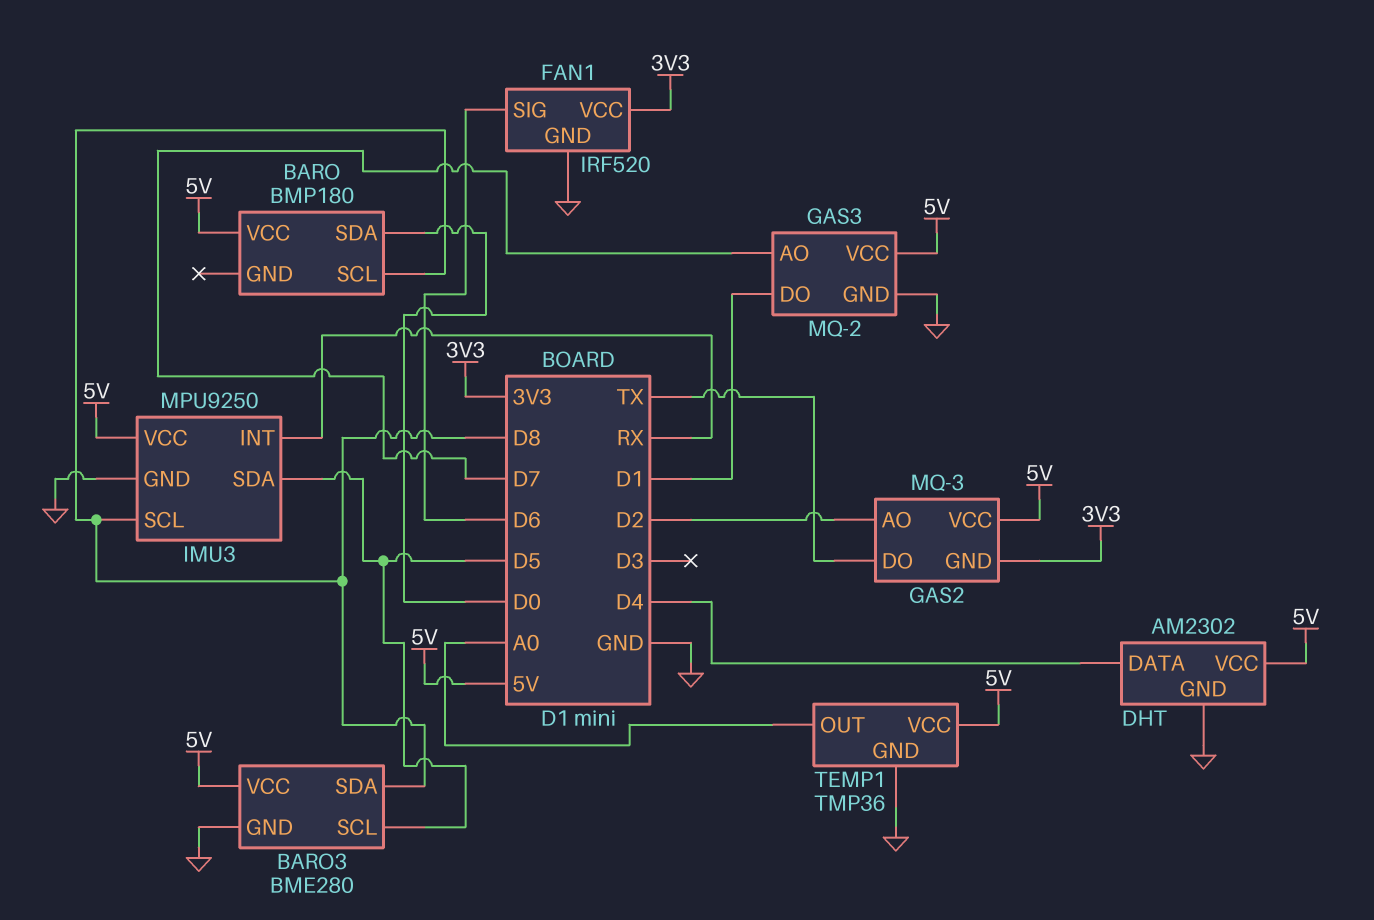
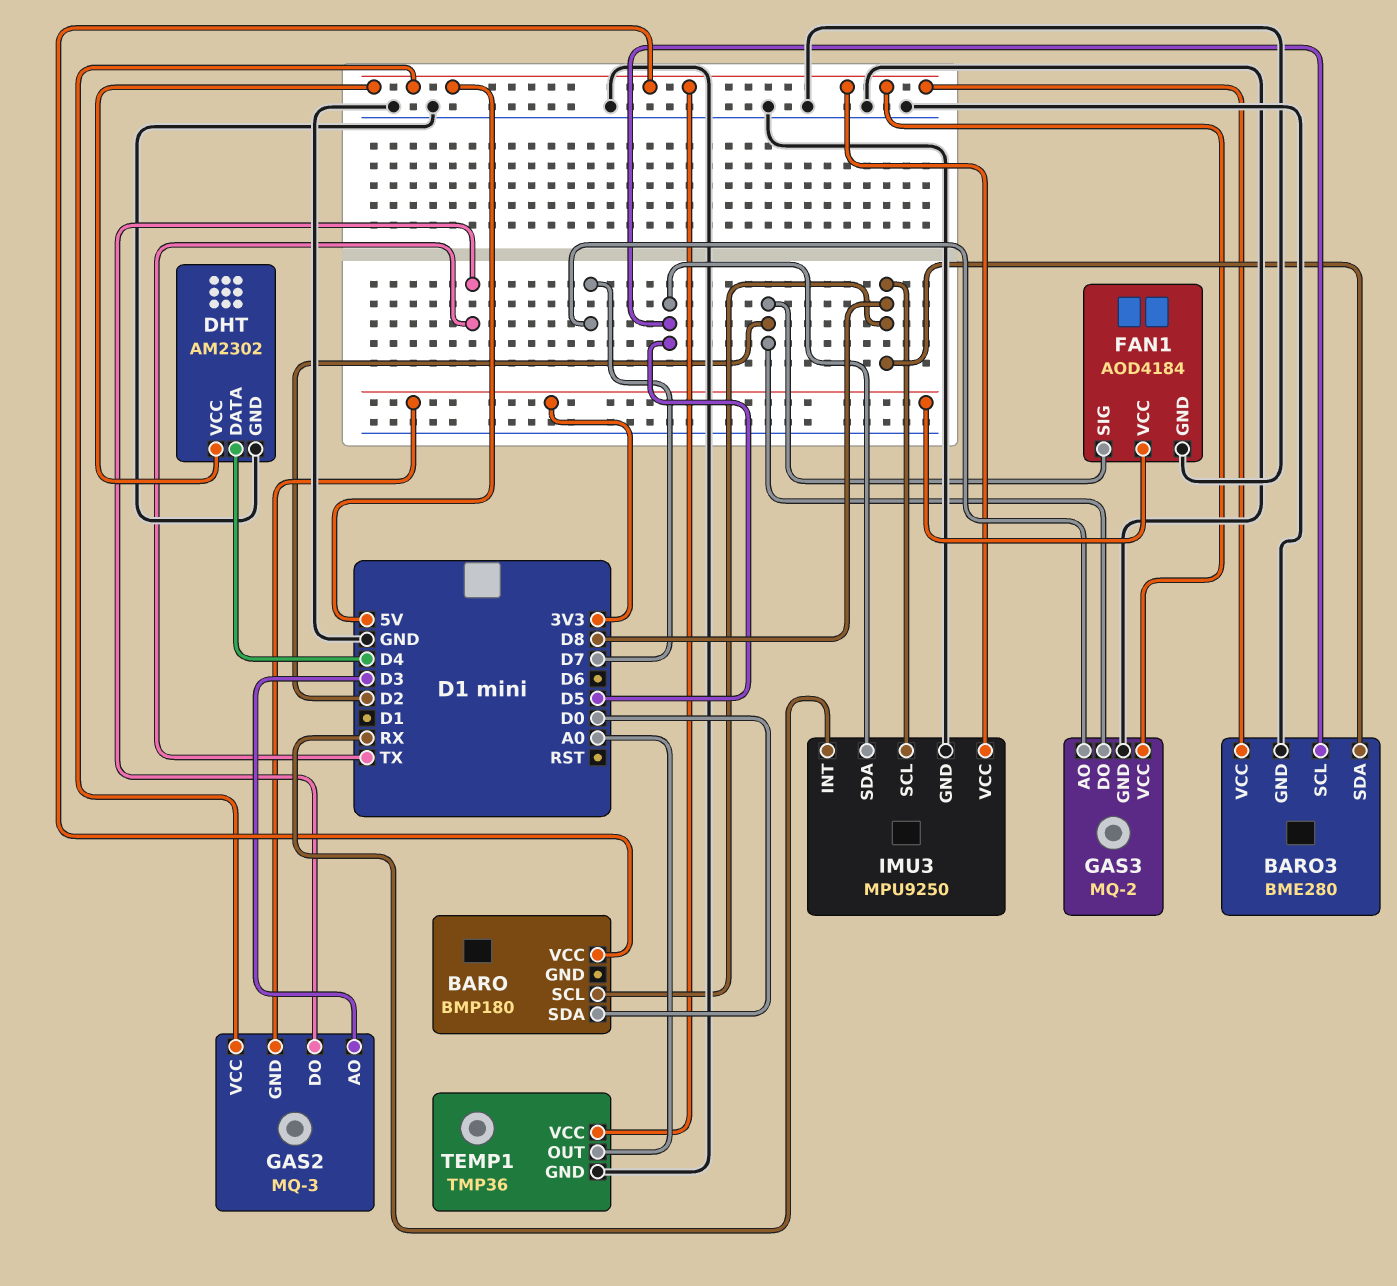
FAN1: IRF520 -> AOD4184
FAN1 pin SIG: D6 -> D2
GAS2 pin AO: D2 -> D3
GAS3 pin DO: D1 -> D2

